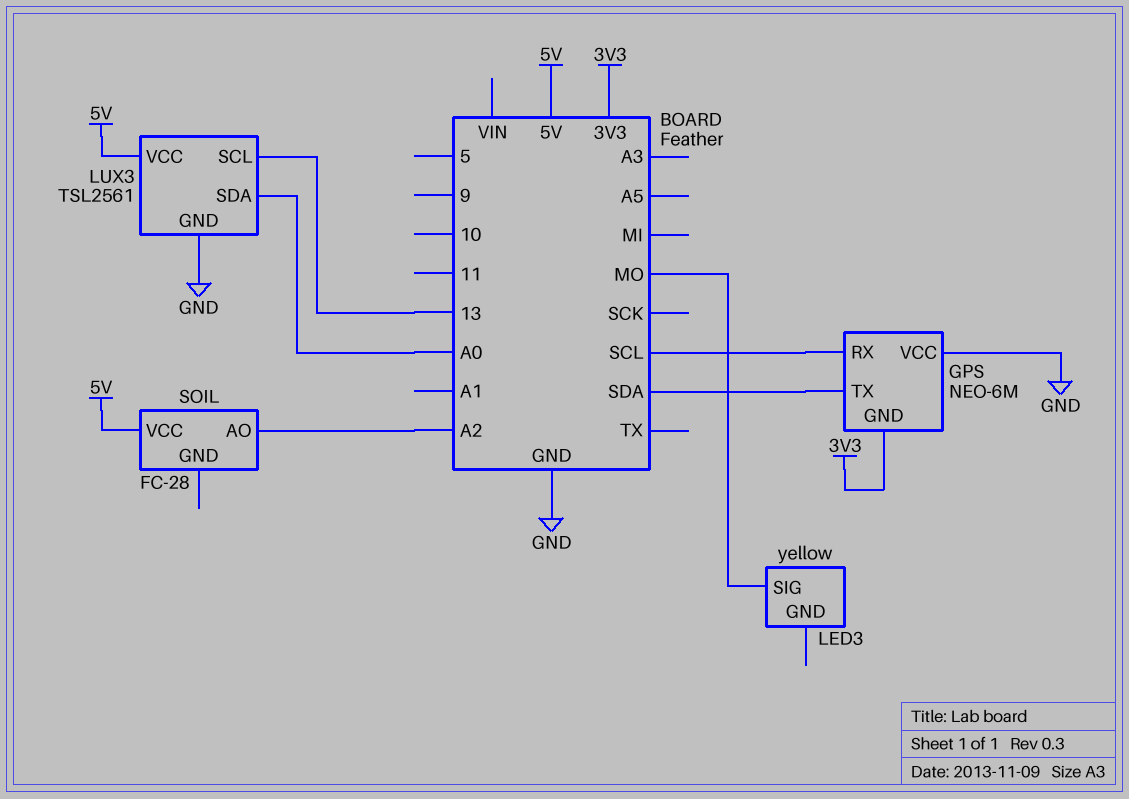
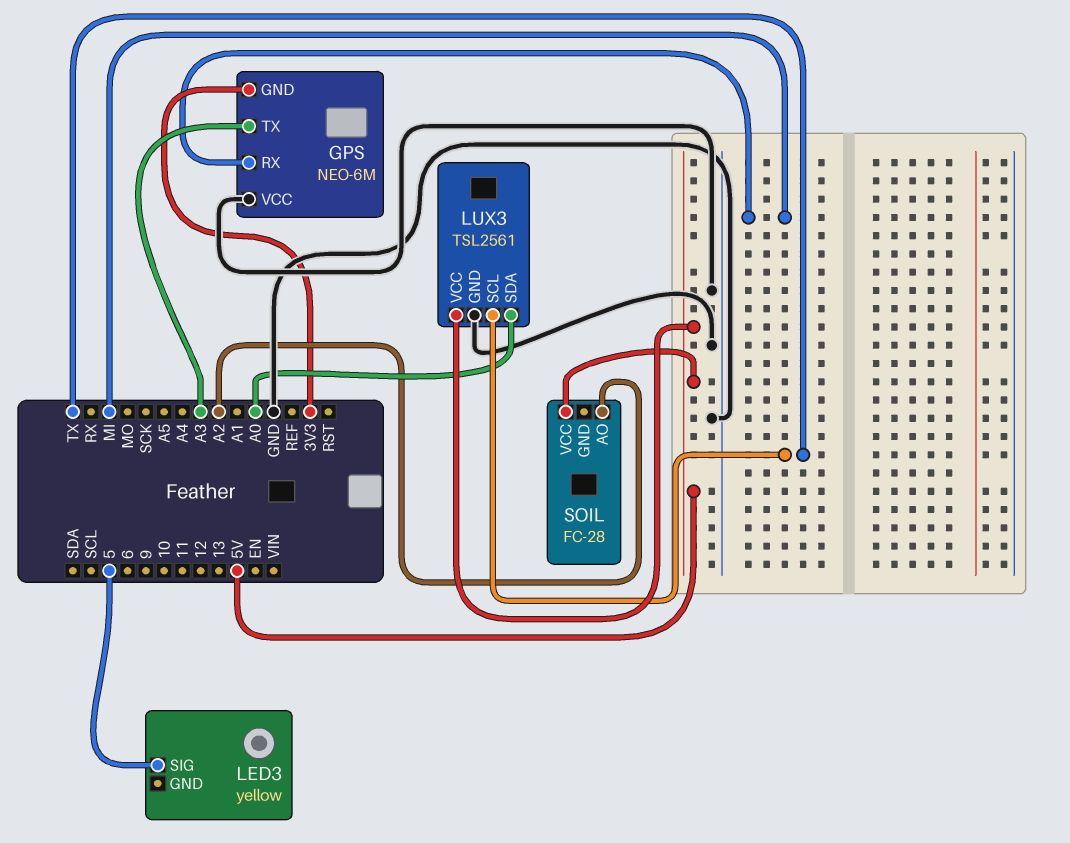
GPS pin RX: SCL -> MI
GPS pin TX: SDA -> A3
LED3 pin SIG: MO -> 5
LUX3 pin SCL: 13 -> TX

